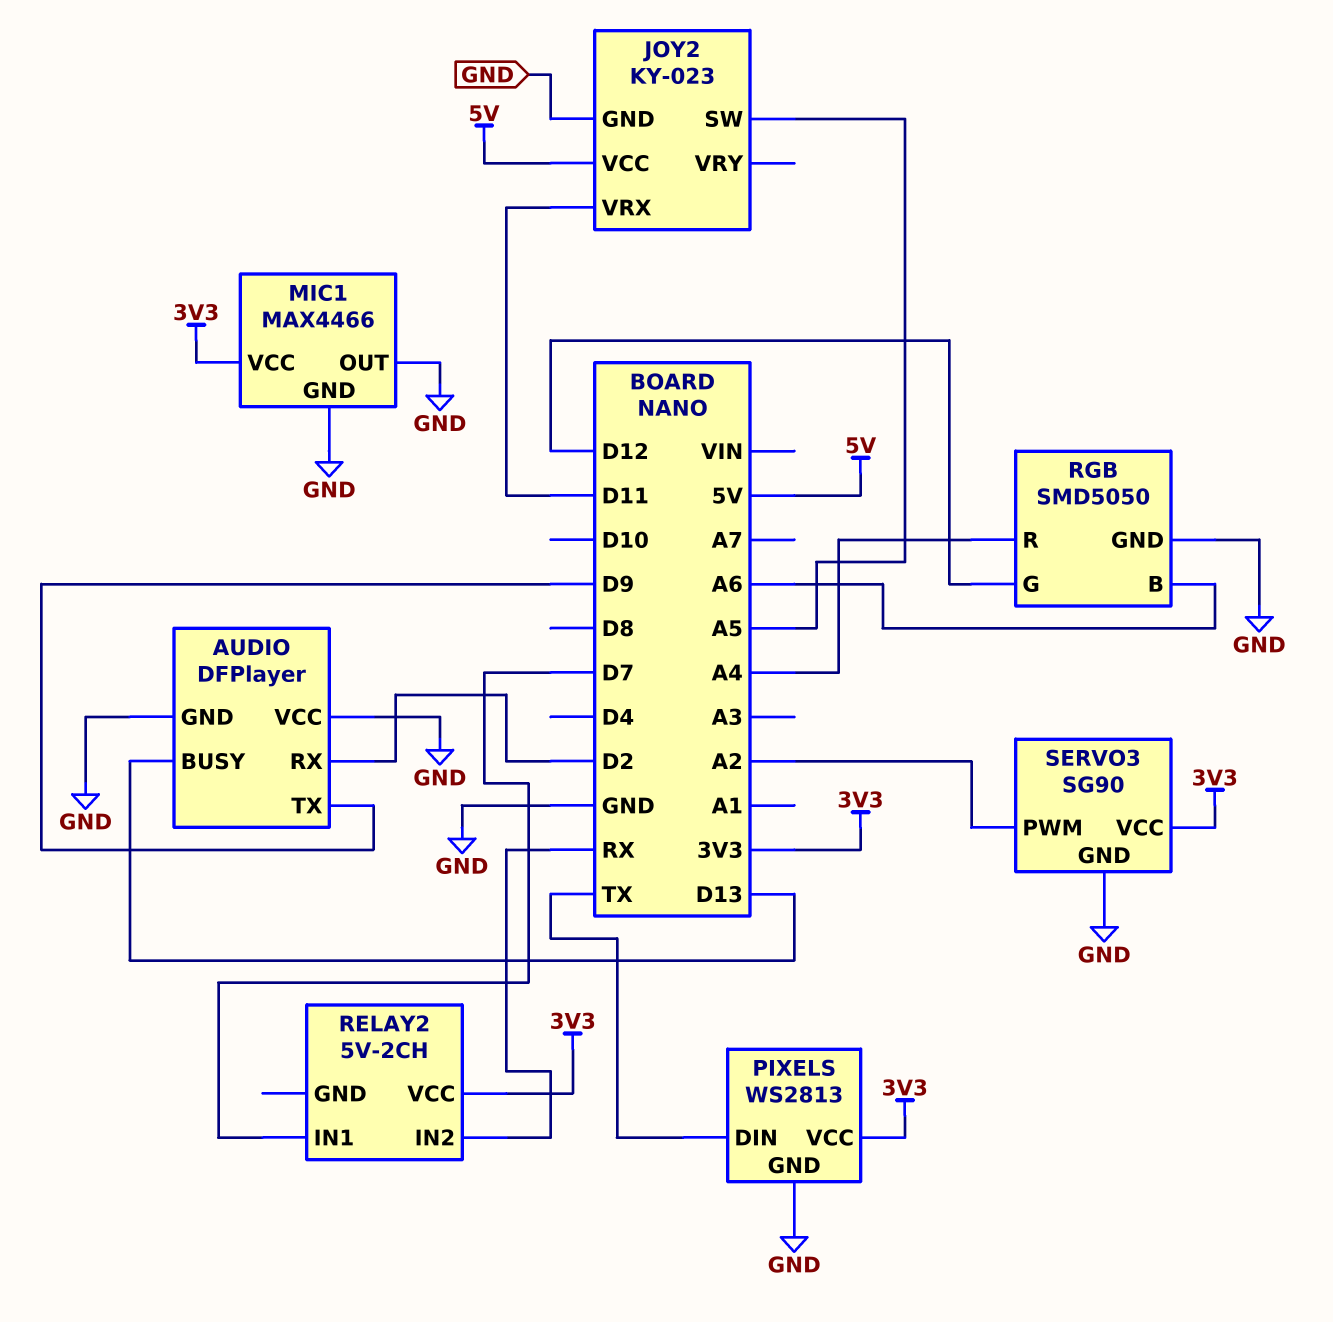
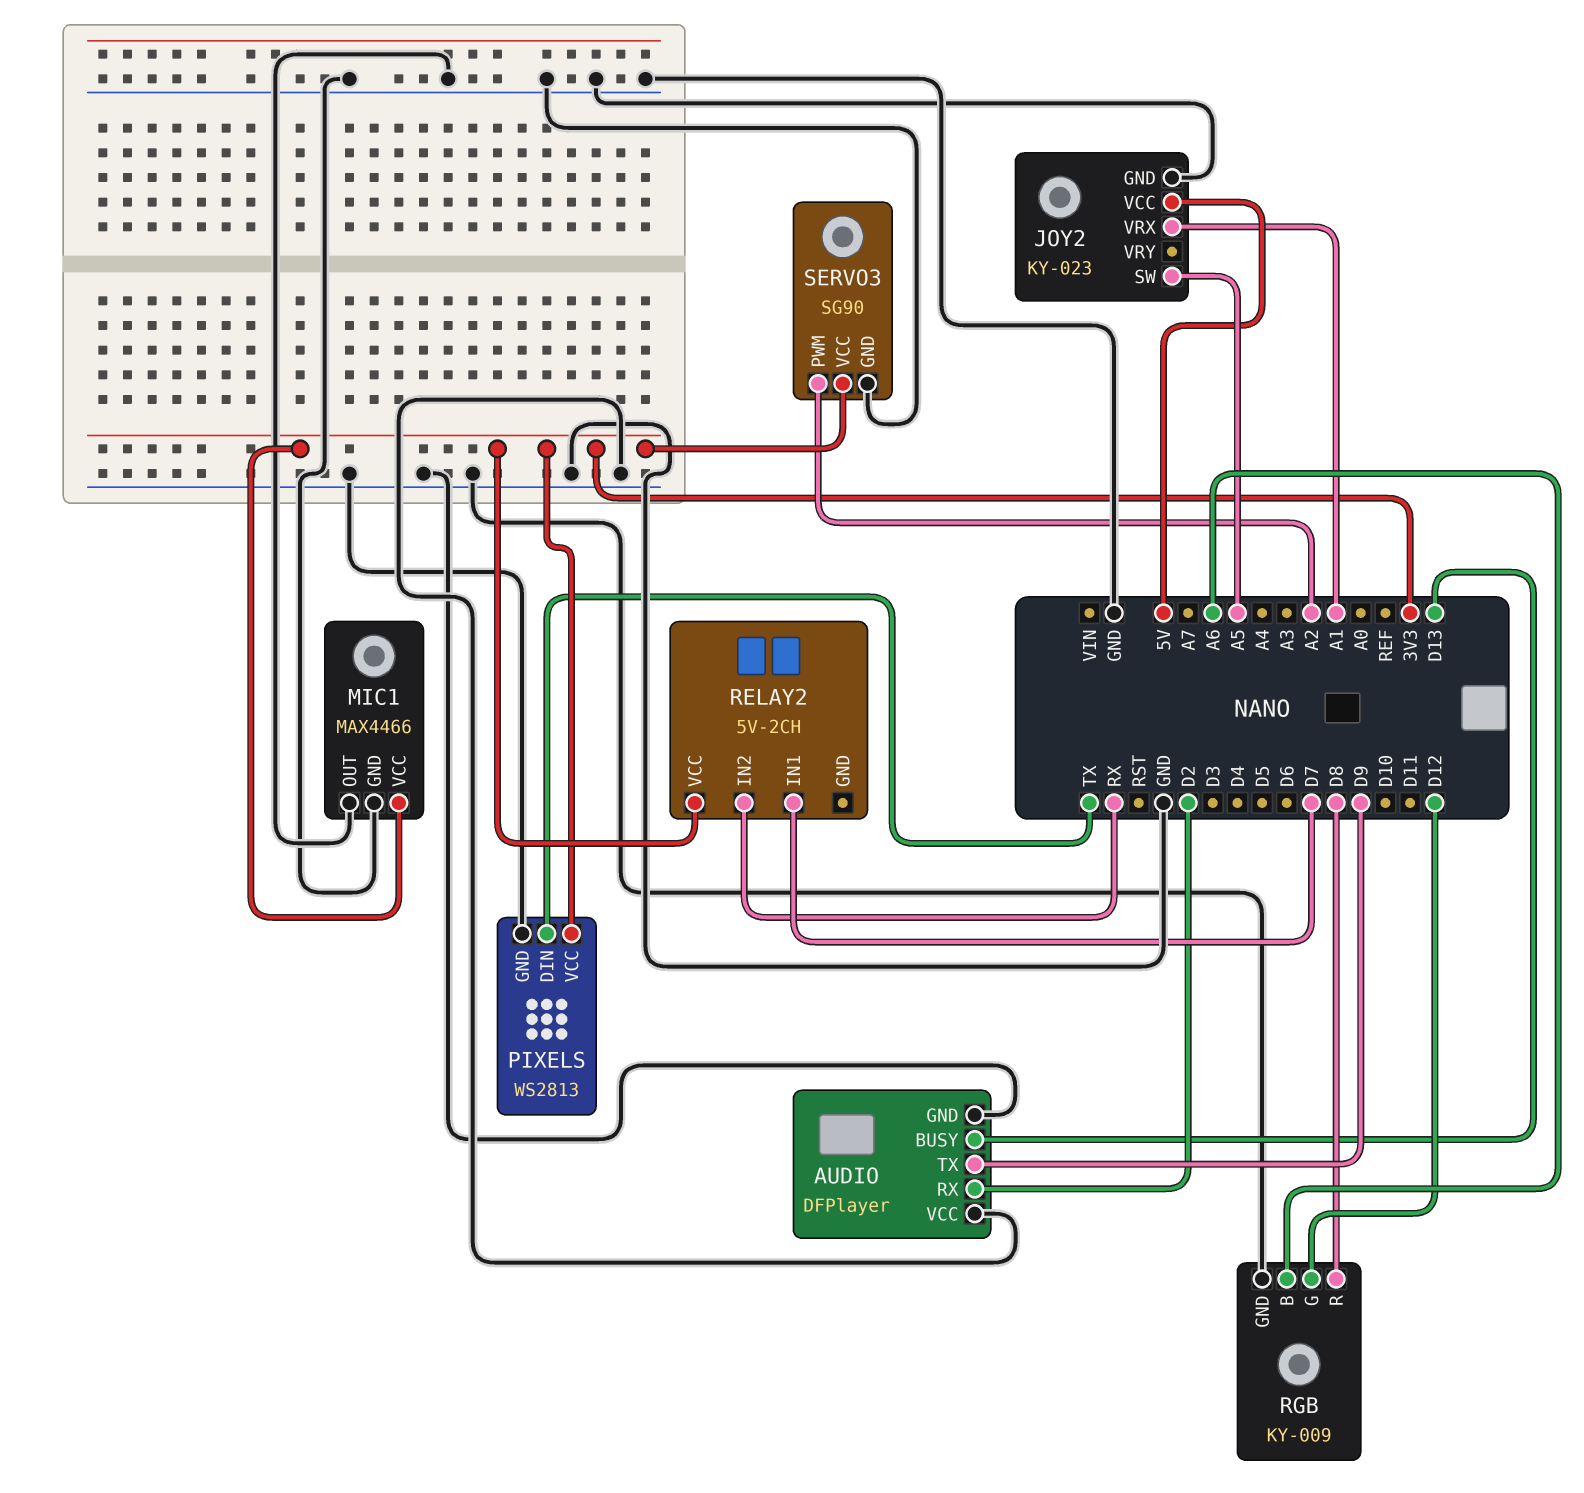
JOY2 pin VRX: D11 -> A1
RGB: SMD5050 -> KY-009
RGB pin R: A4 -> D8

